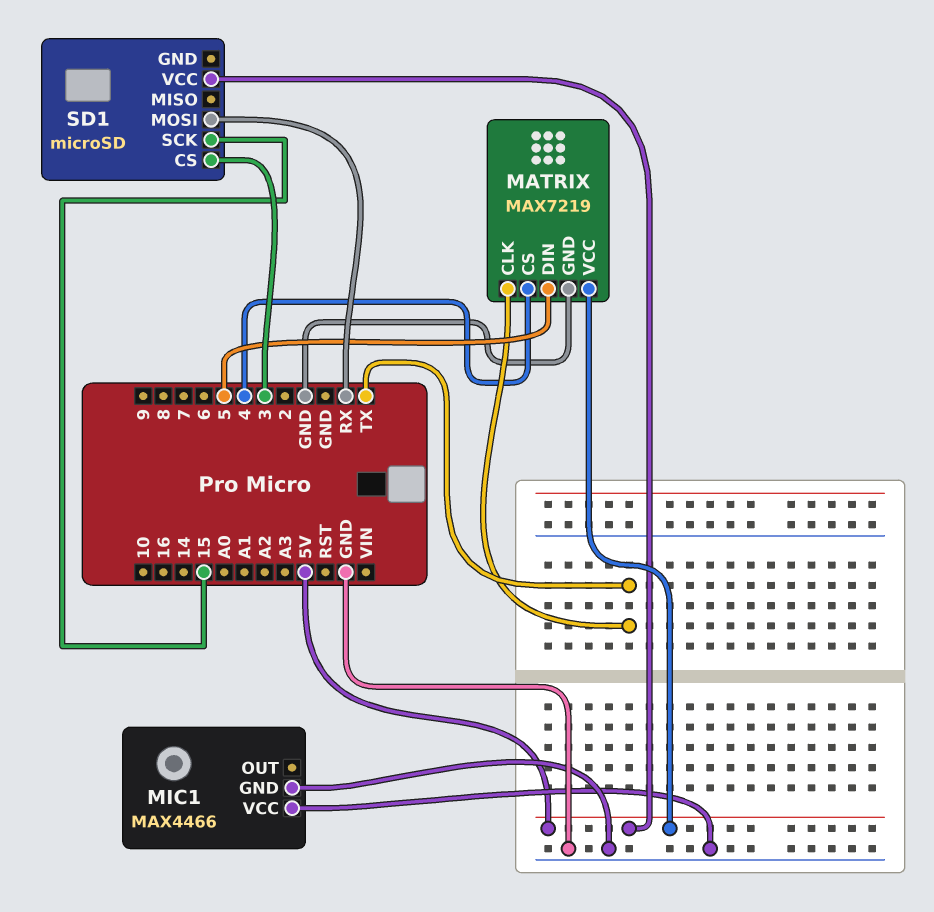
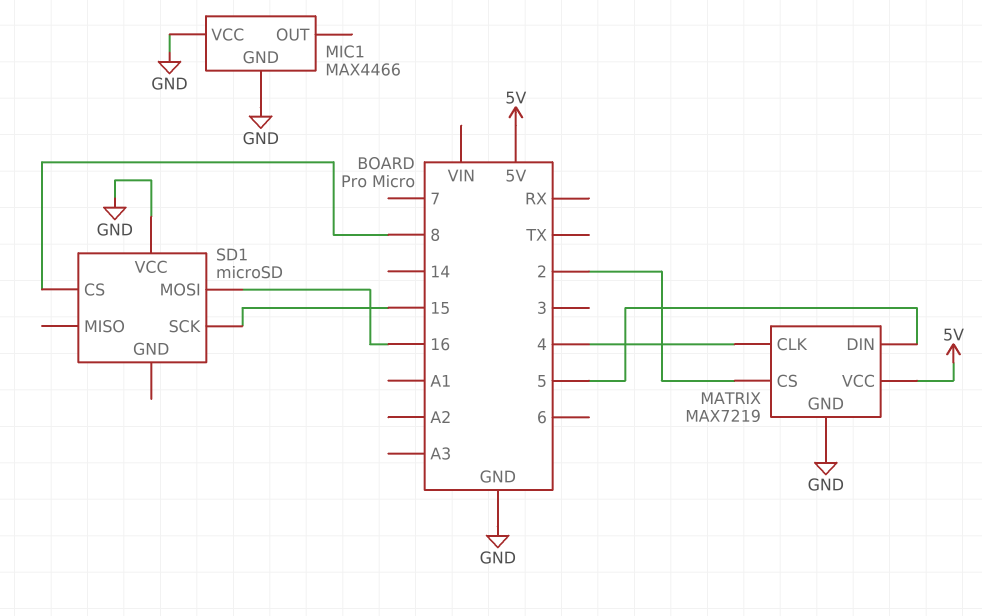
MATRIX pin CLK: TX -> 4
MATRIX pin CS: 4 -> 2
SD1 pin CS: 3 -> 8
SD1 pin MOSI: RX -> 16
SD1 pin VCC: 5V -> GND

